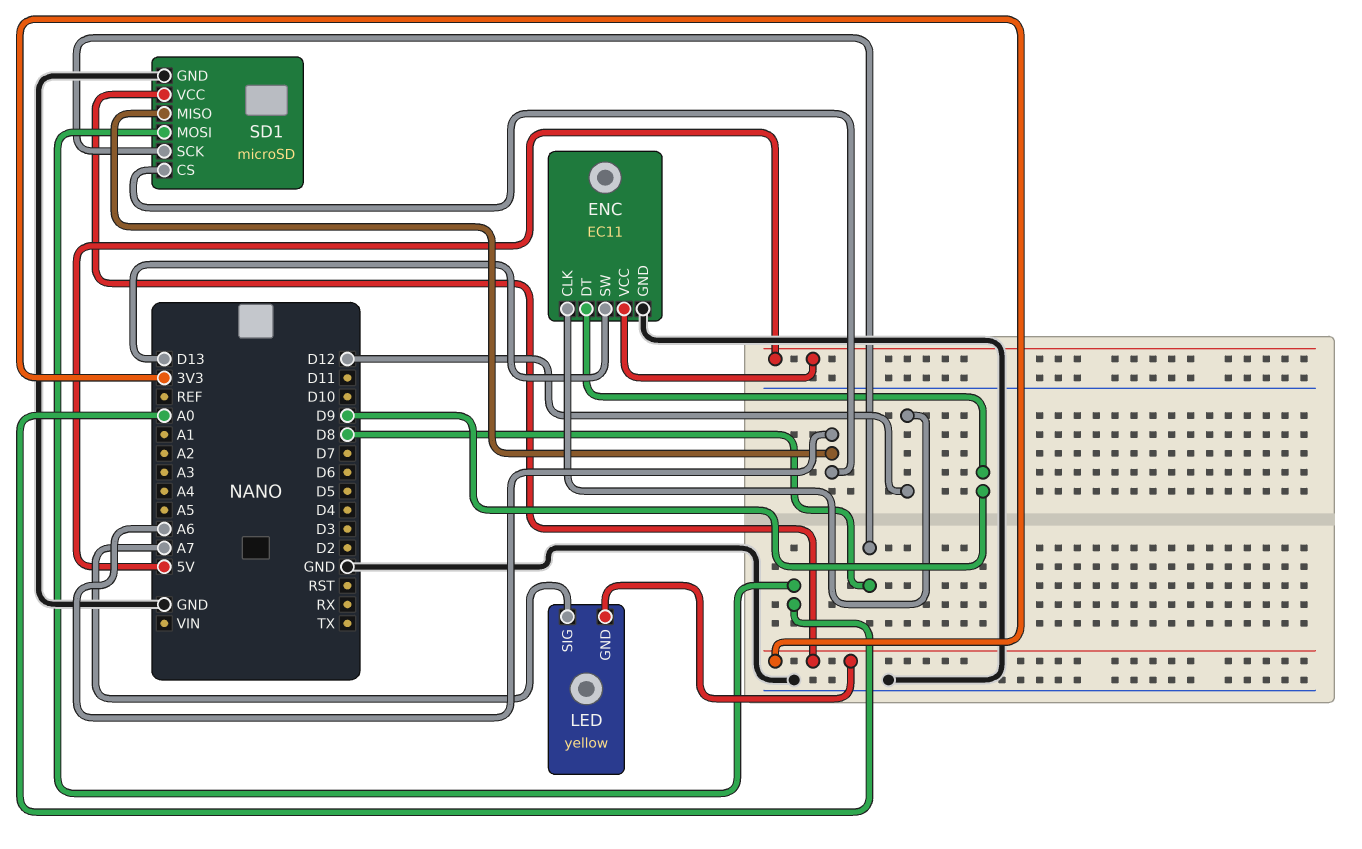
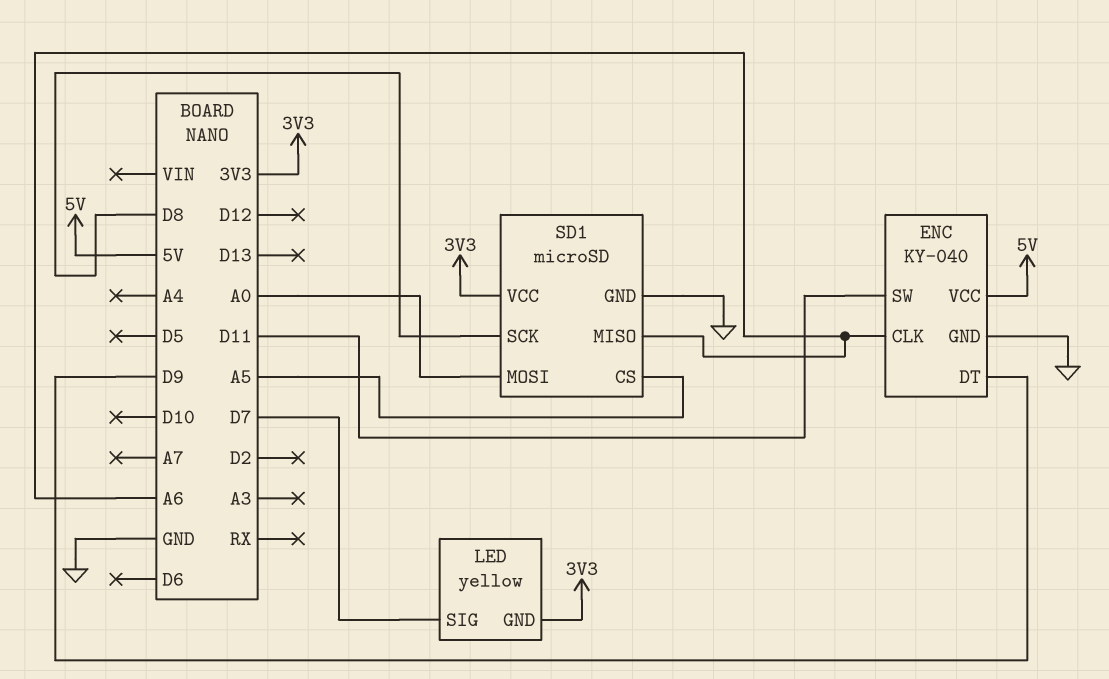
ENC: EC11 -> KY-040
ENC pin CLK: D12 -> A6
ENC pin SW: D13 -> D11
LED pin SIG: A7 -> D7
SD1 pin CS: A6 -> A5

